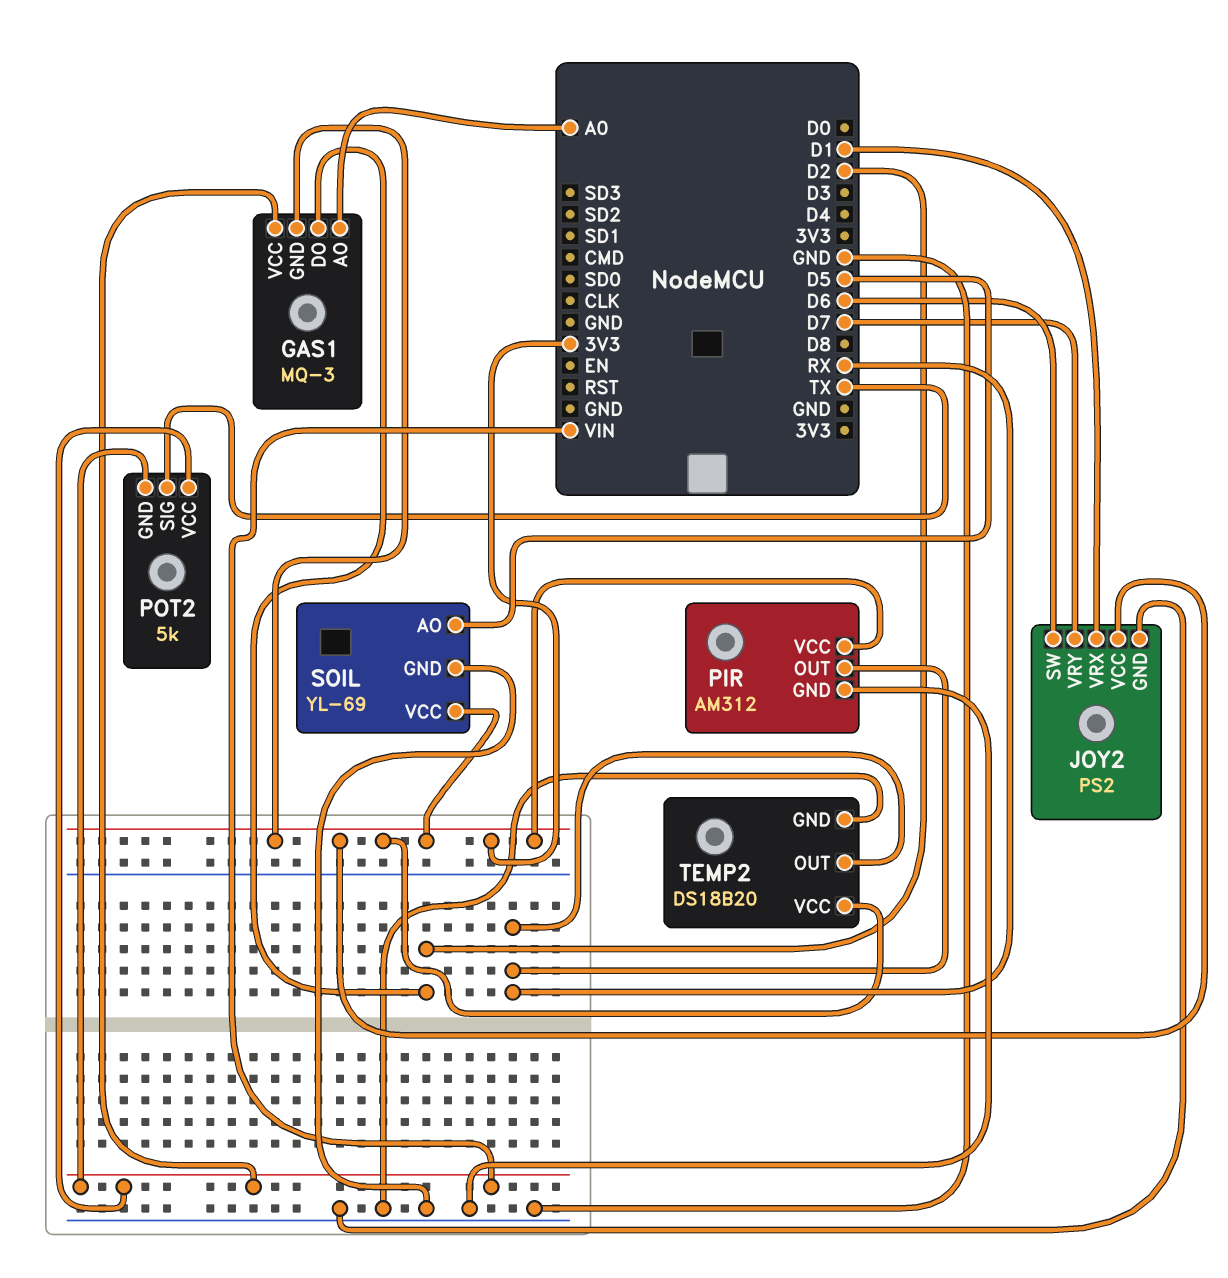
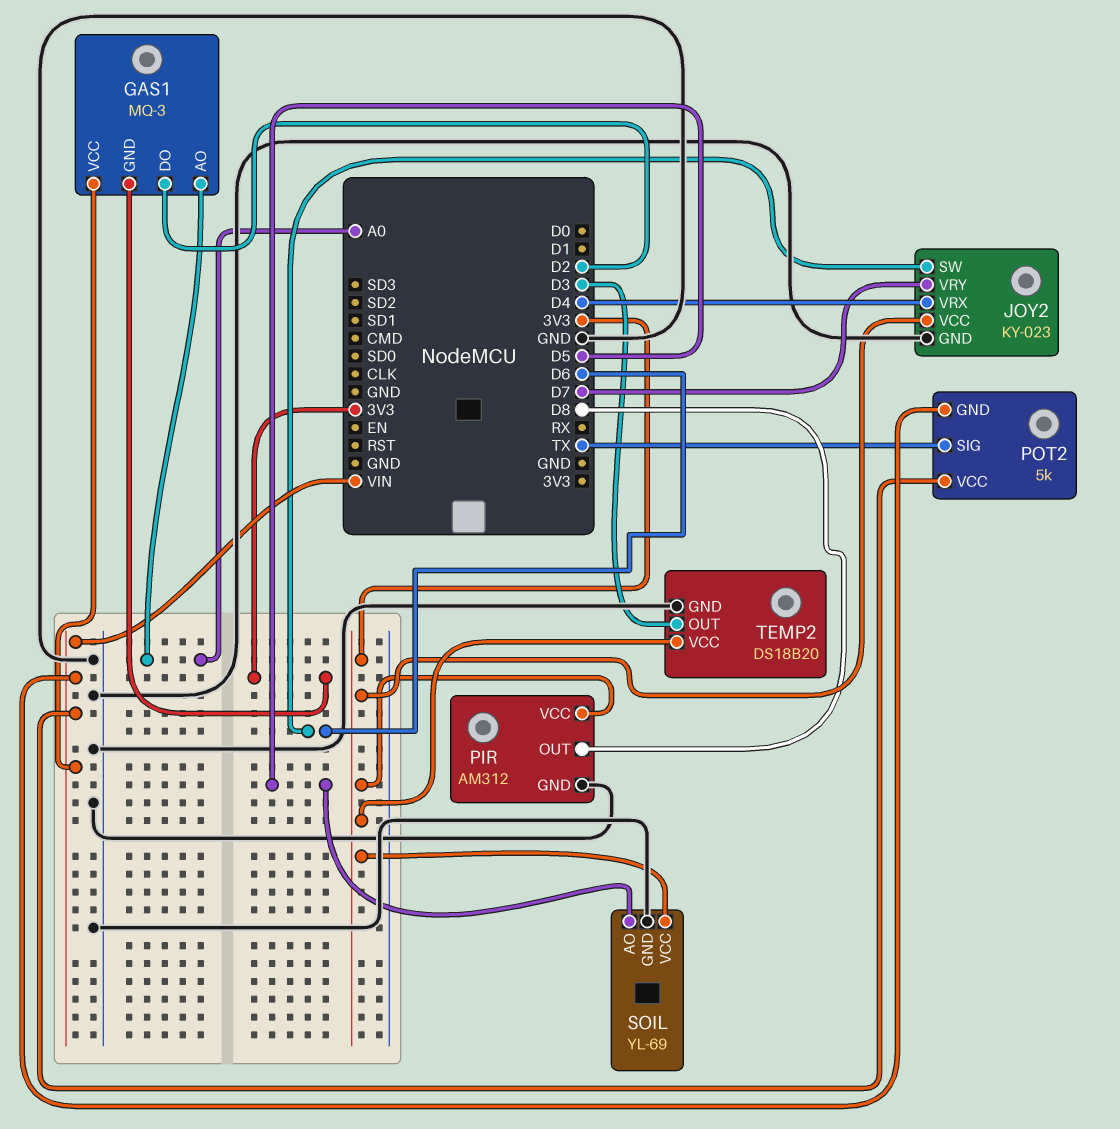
JOY2: PS2 -> KY-023
JOY2 pin VRX: D1 -> D4
PIR pin OUT: RX -> D8
TEMP2 pin OUT: RX -> D3

